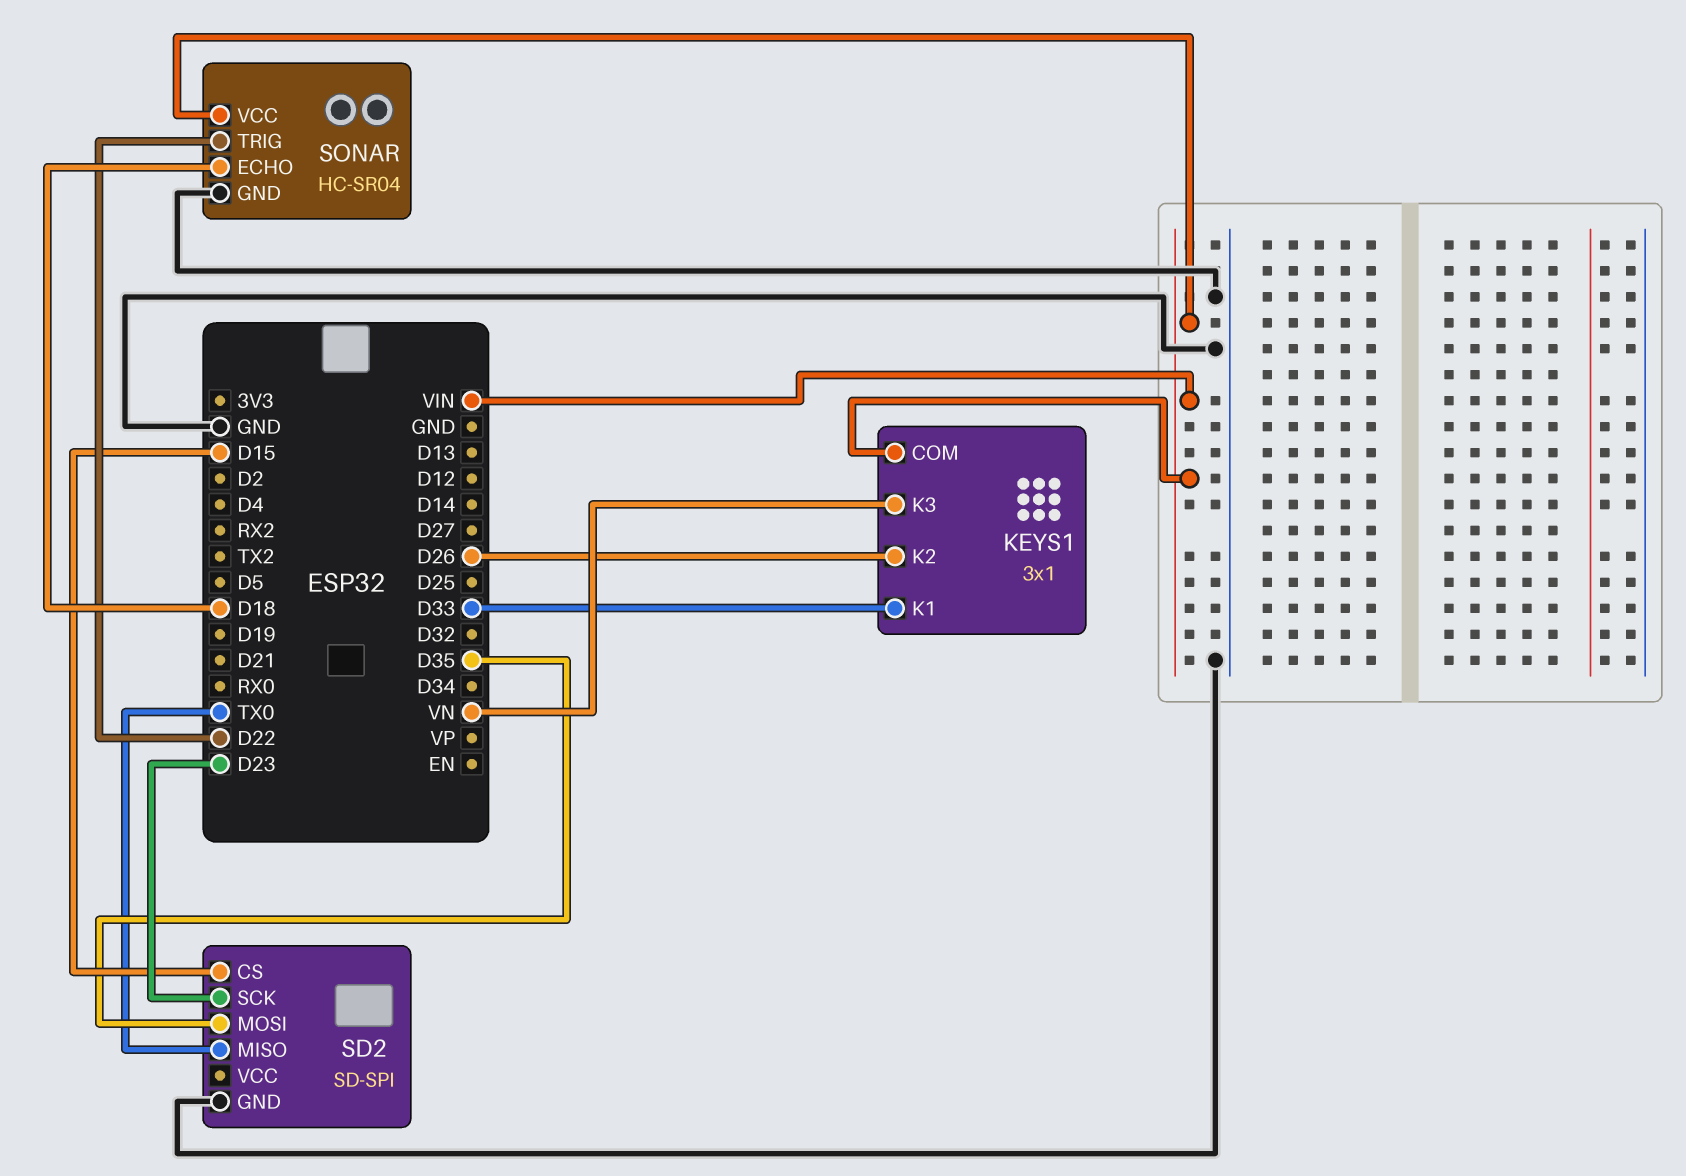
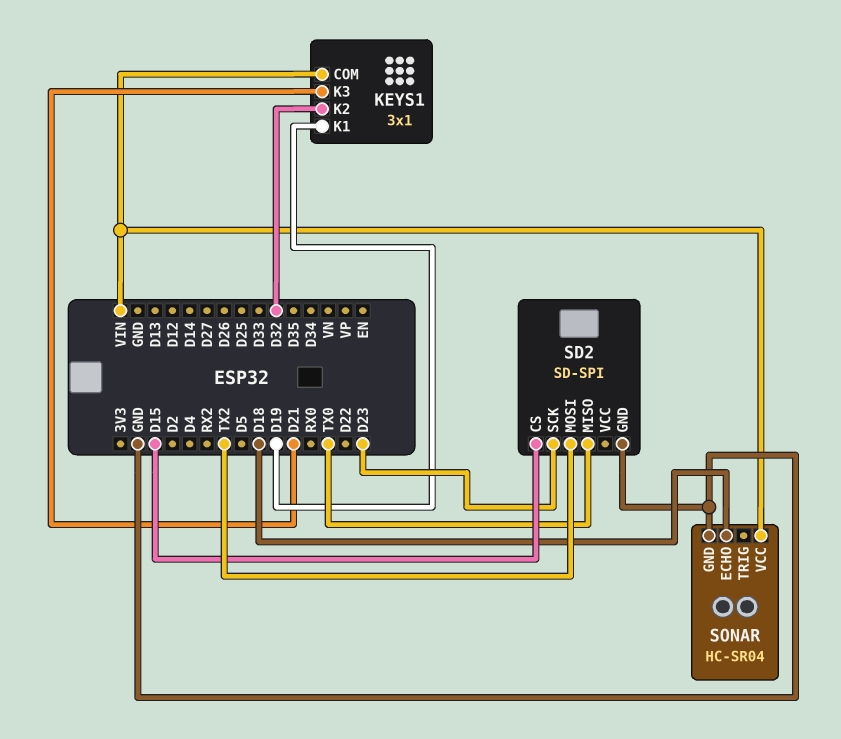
KEYS1 pin K1: D33 -> D19
KEYS1 pin K2: D26 -> D32
KEYS1 pin K3: VN -> D21
SD2 pin MOSI: D35 -> TX2
SONAR pin TRIG: D22 -> none

